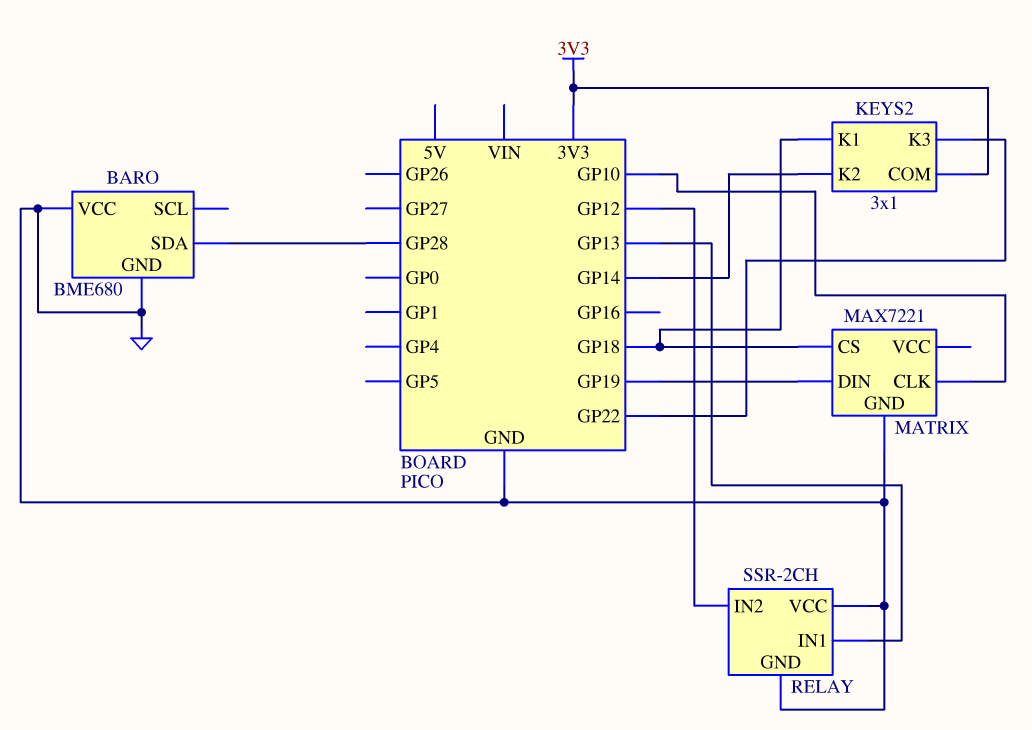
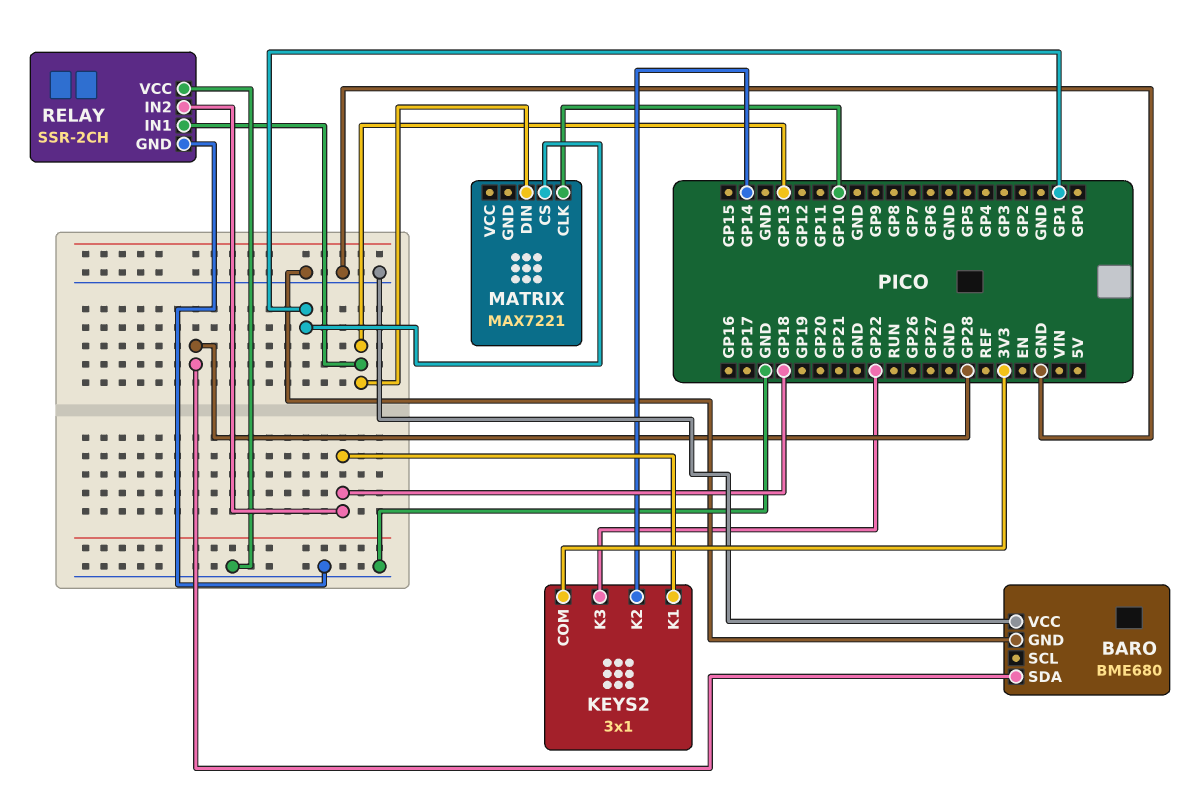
MATRIX pin CS: GP18 -> GP1
MATRIX pin DIN: GP19 -> GP13
MATRIX pin GND: GND -> none
RELAY pin IN2: GP12 -> GP18

